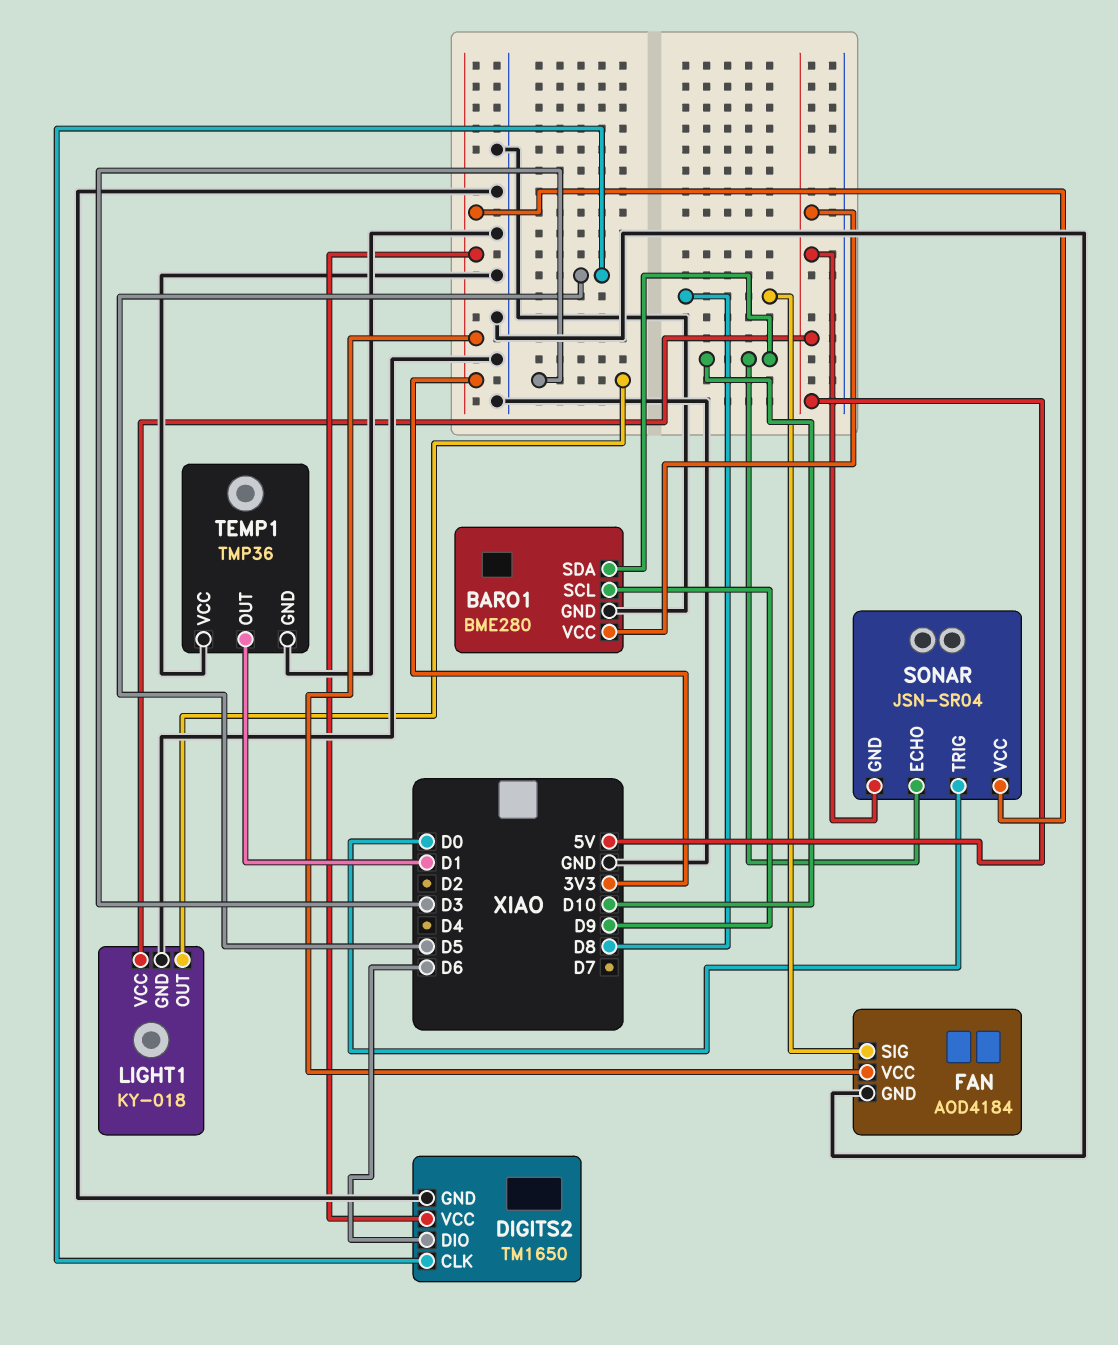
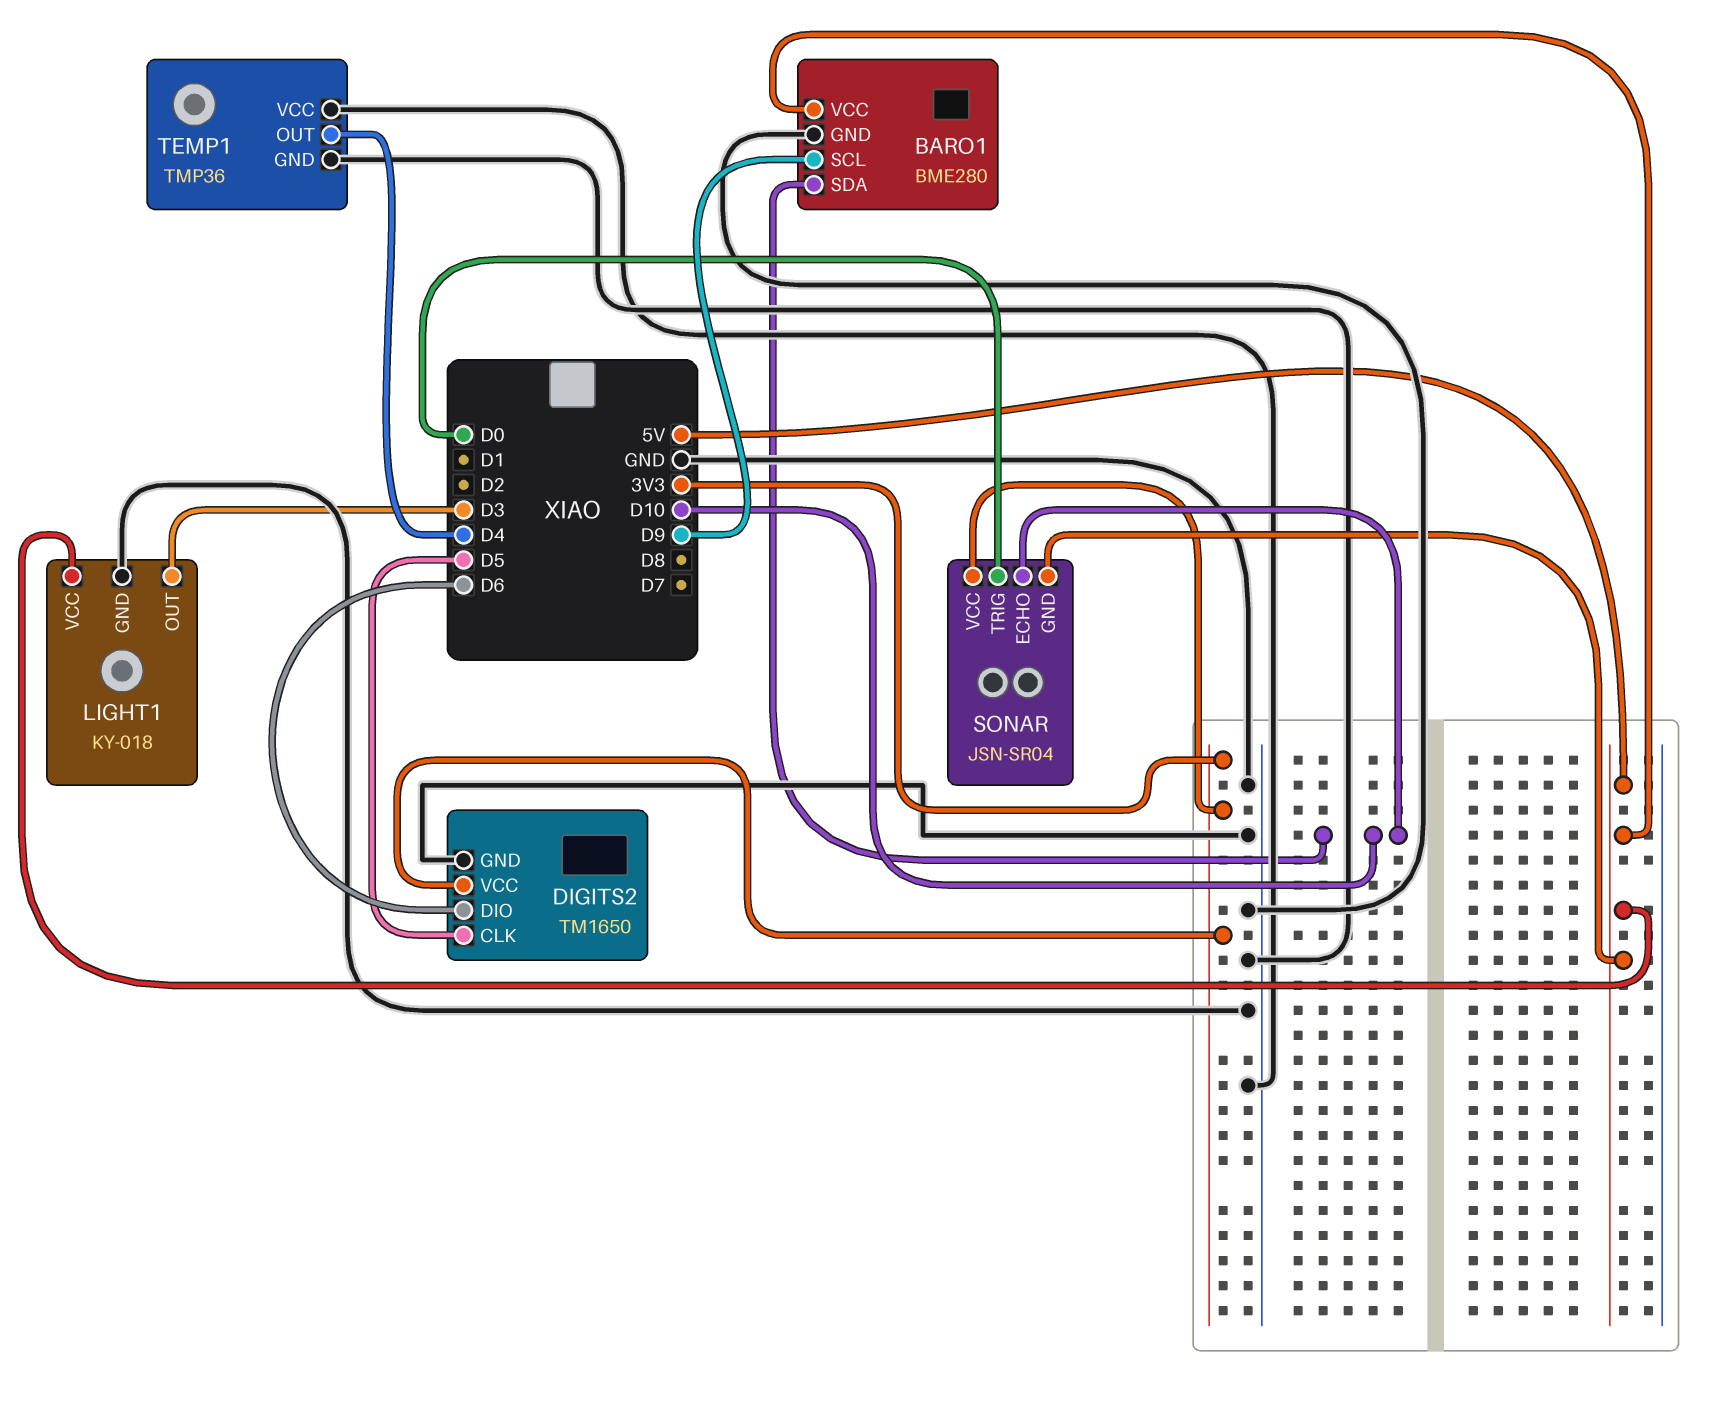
FAN: AOD4184 -> none
FAN pin GND: GND -> none
FAN pin SIG: D8 -> none
FAN pin VCC: 3V3 -> none
TEMP1 pin OUT: D1 -> D4

